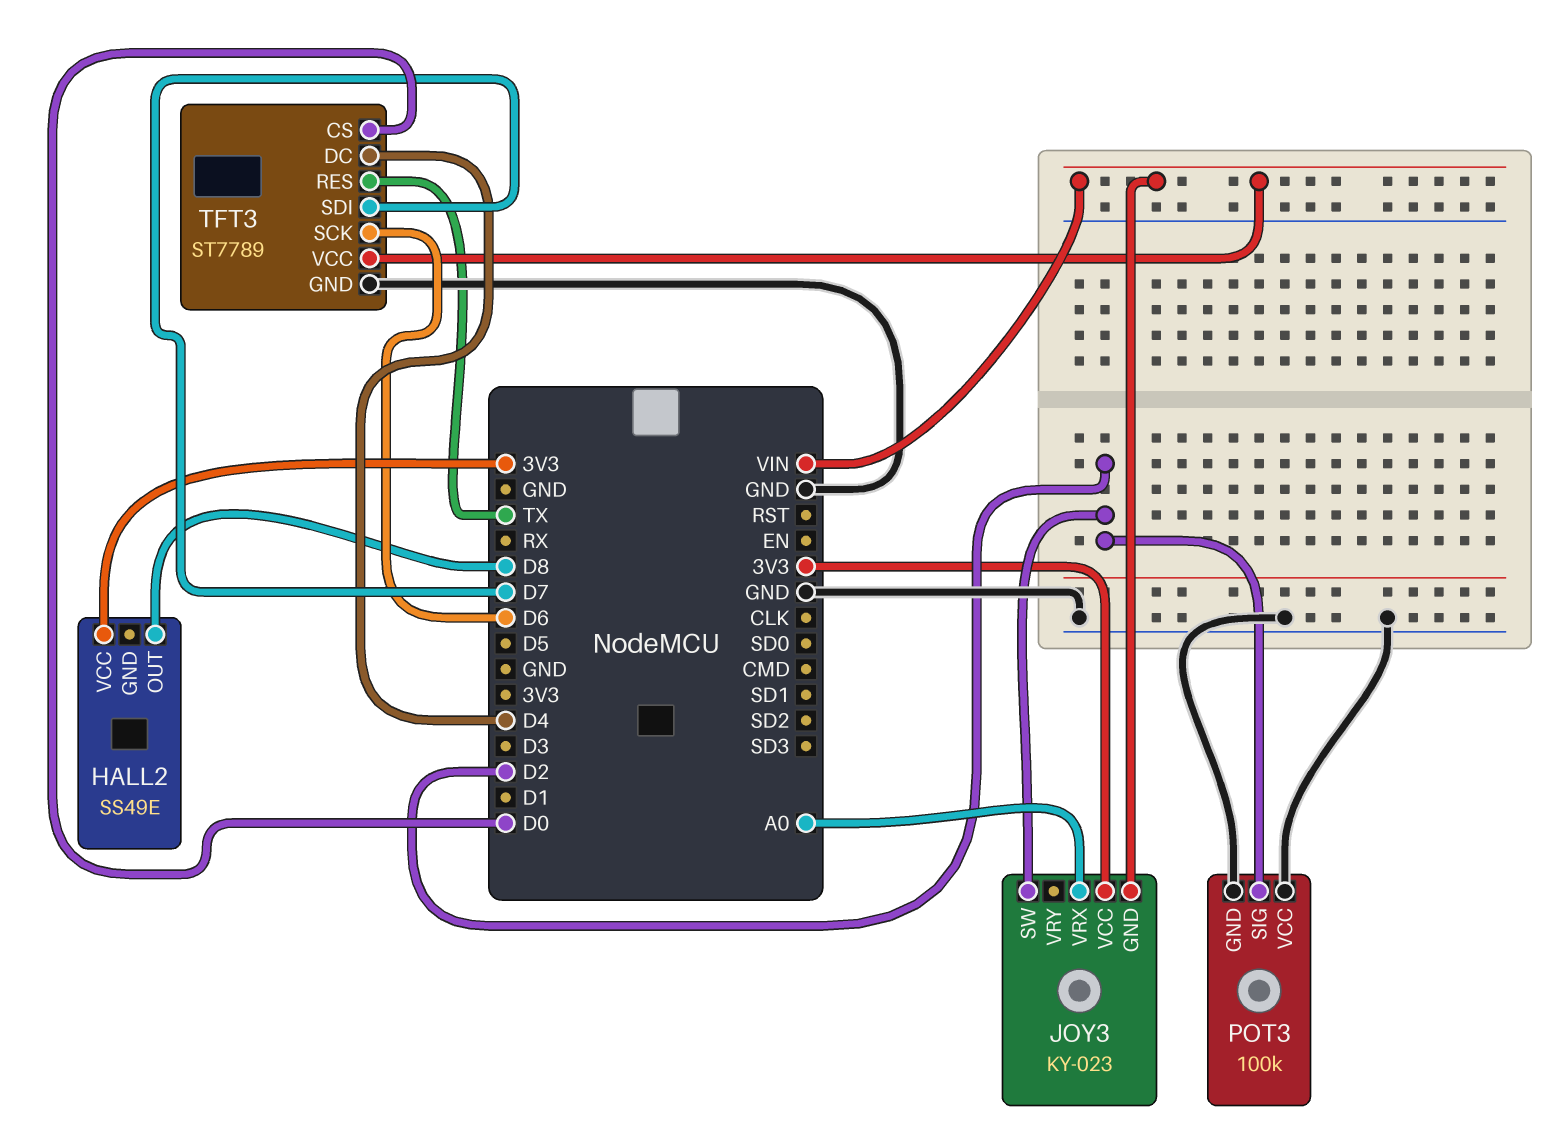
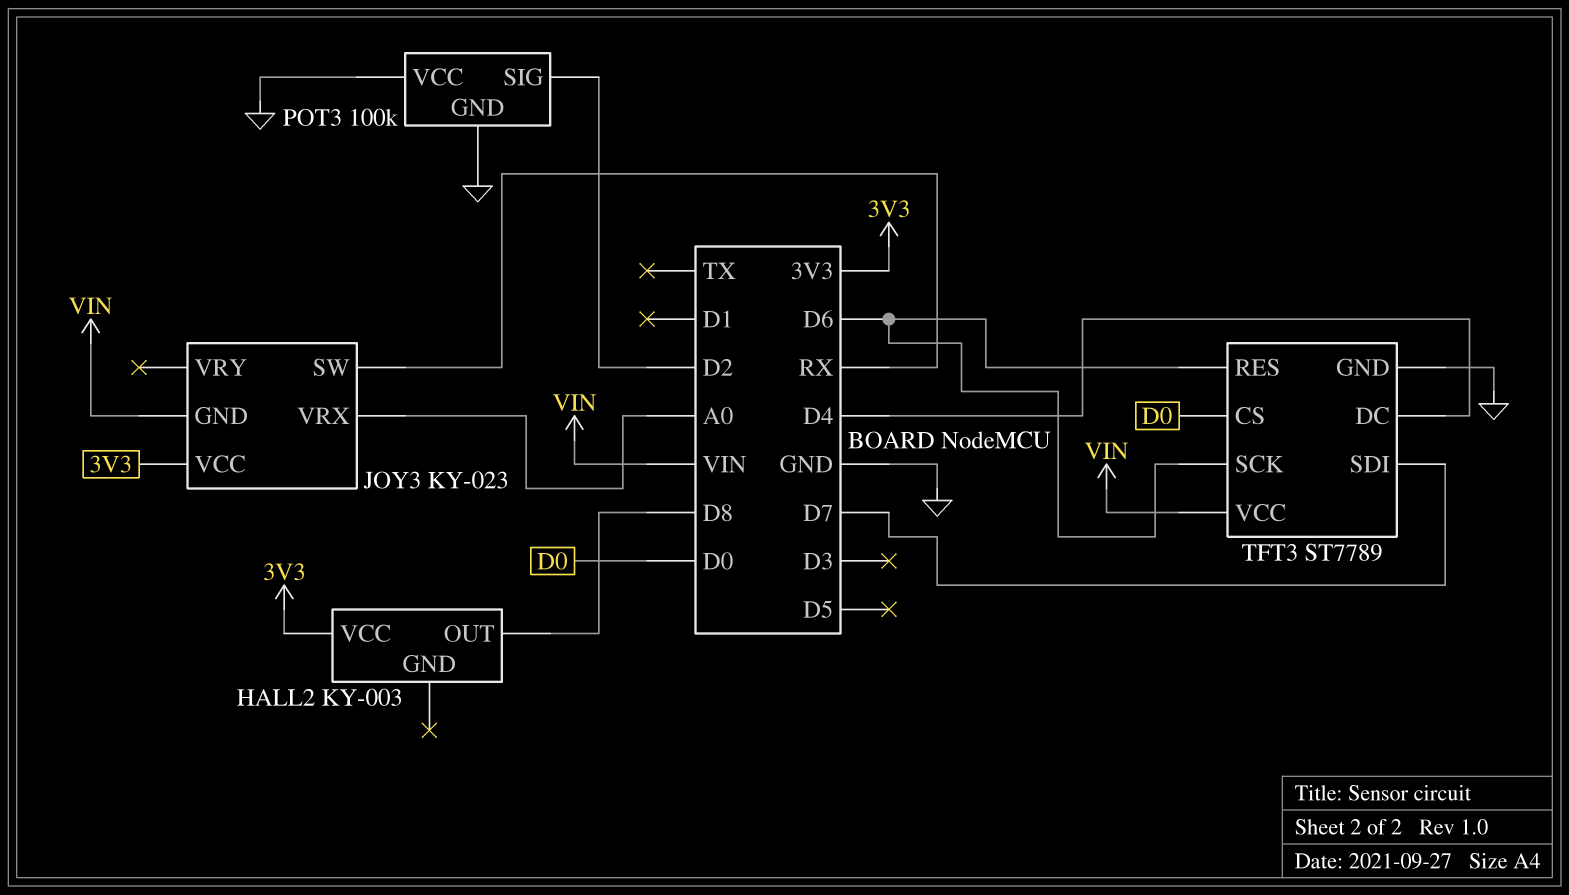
HALL2: SS49E -> KY-003
JOY3 pin SW: D2 -> RX
TFT3 pin RES: TX -> D6

